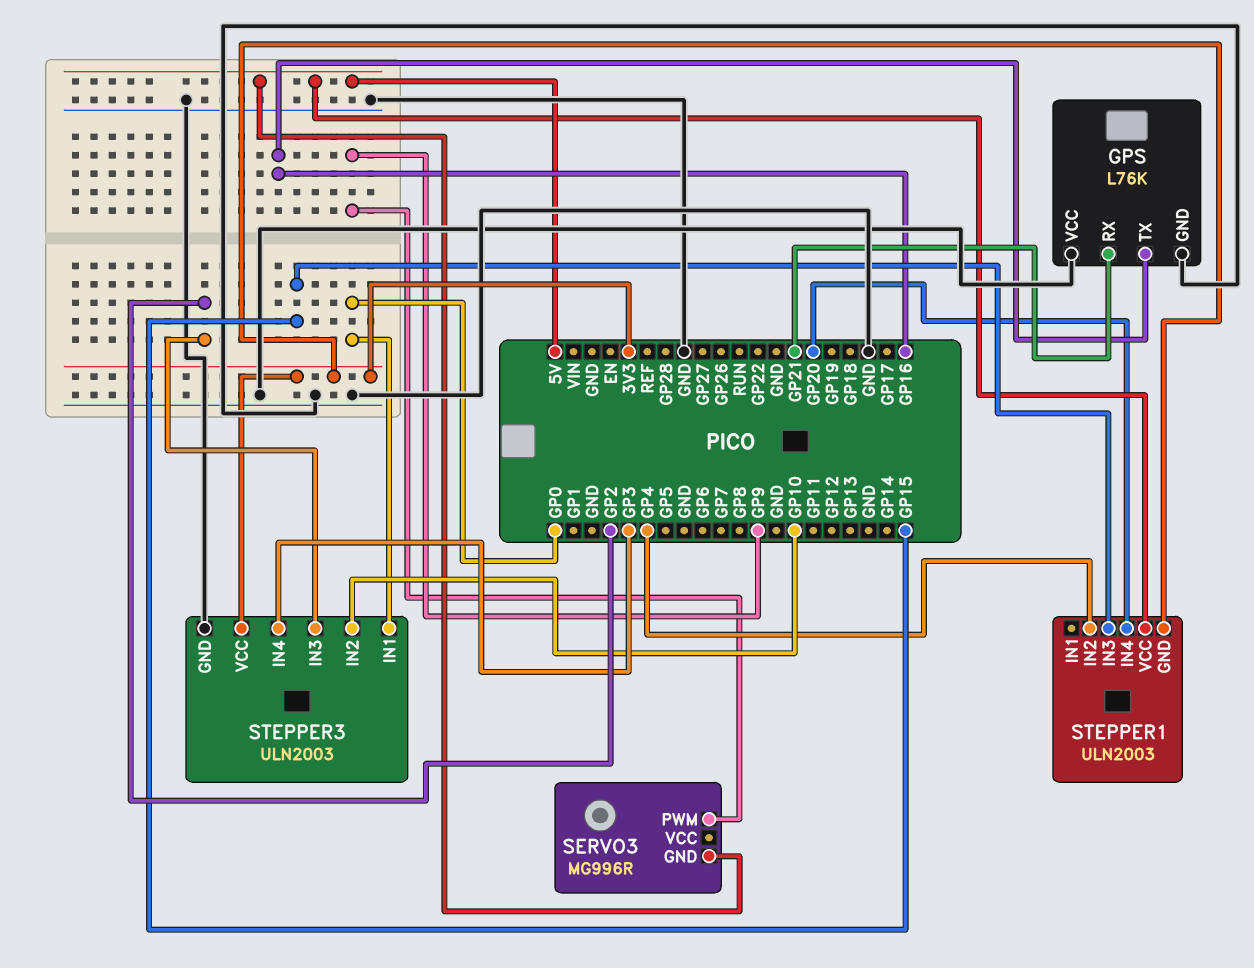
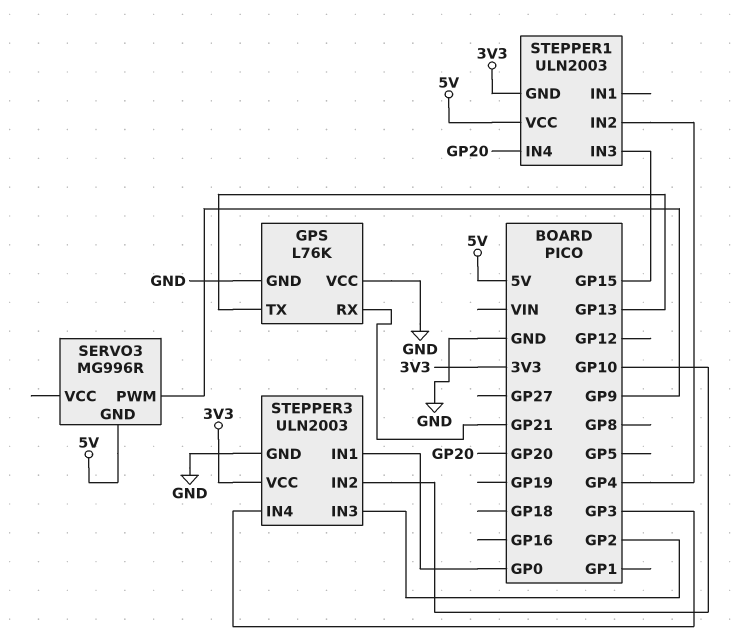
GPS pin TX: GP16 -> GP13

